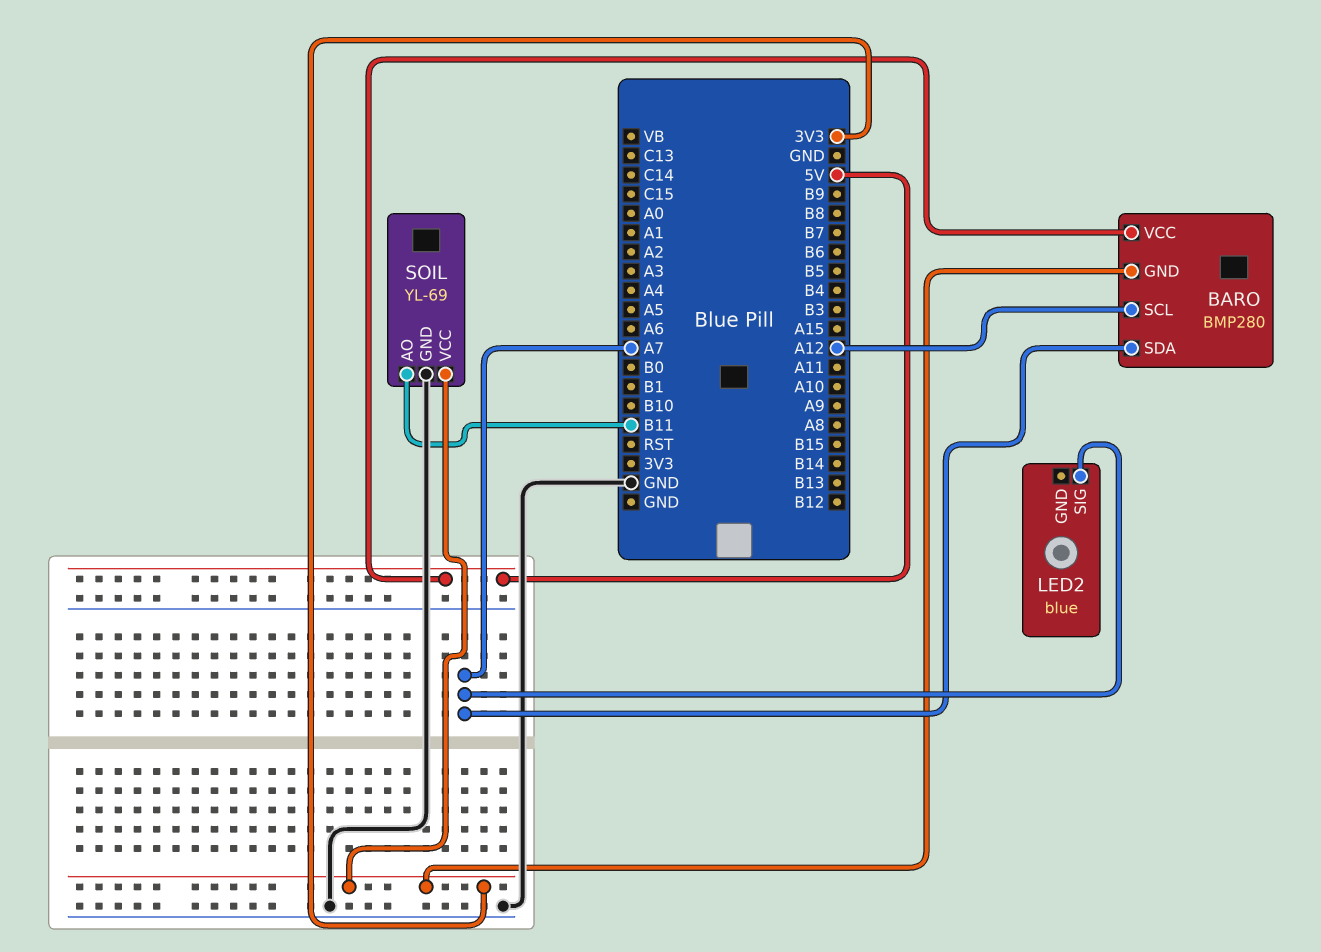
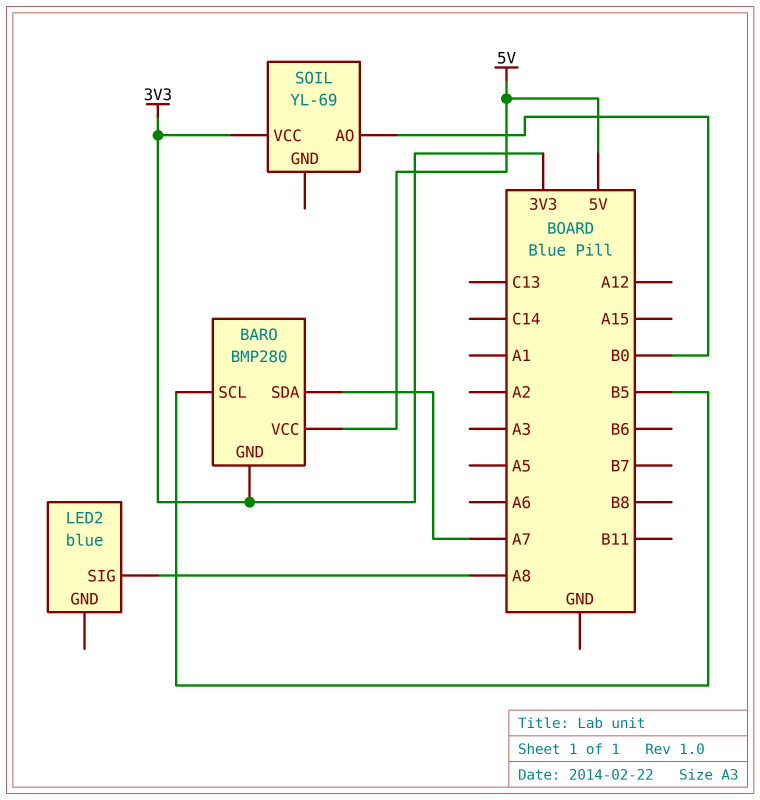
BARO pin SCL: A12 -> B5
LED2 pin SIG: A7 -> A8
SOIL pin AO: B11 -> B0
SOIL pin GND: GND -> none

